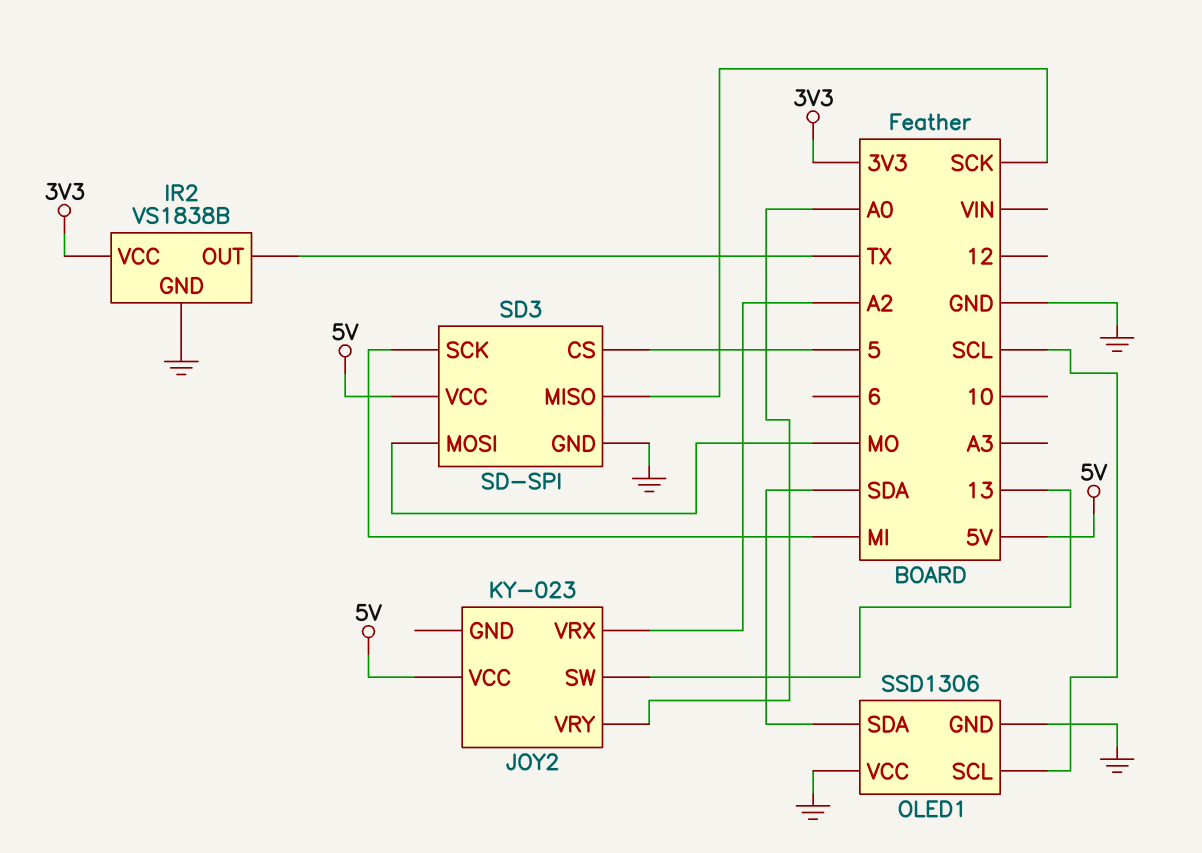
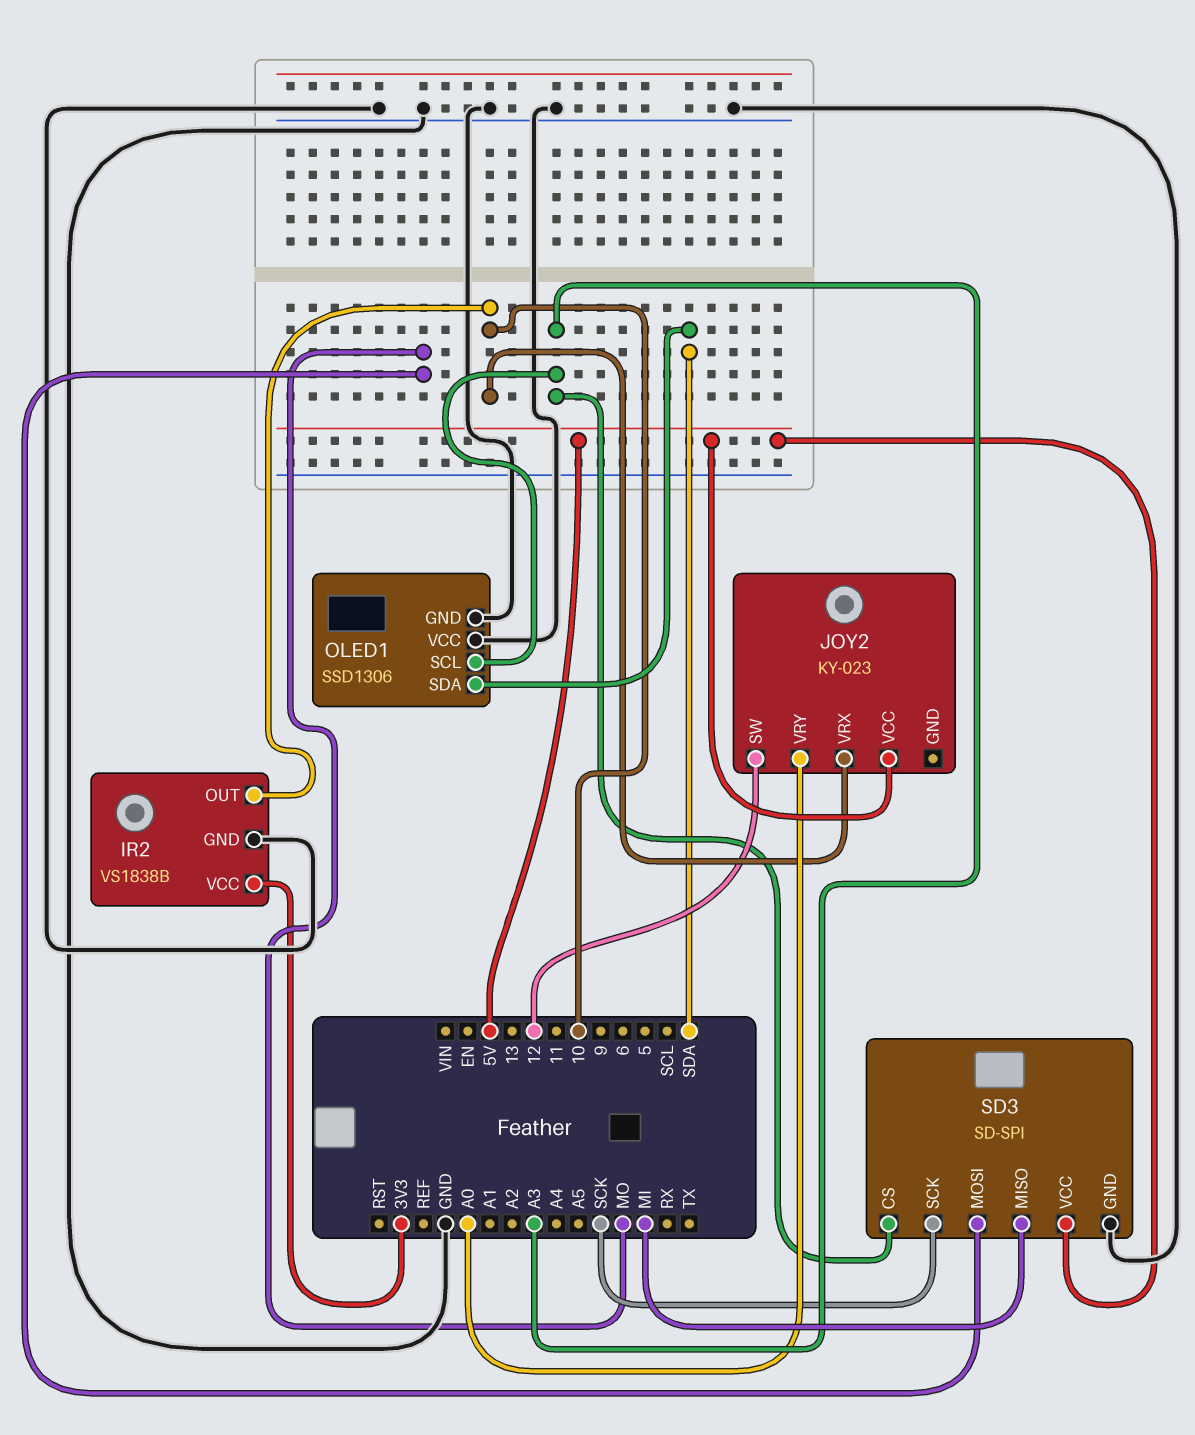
IR2 pin OUT: TX -> 10
JOY2 pin SW: 13 -> 12
JOY2 pin VRX: A2 -> 10
OLED1 pin SCL: SCL -> A3
SD3 pin CS: 5 -> A3
SD3 pin MISO: SCK -> MI
SD3 pin SCK: MI -> SCK

